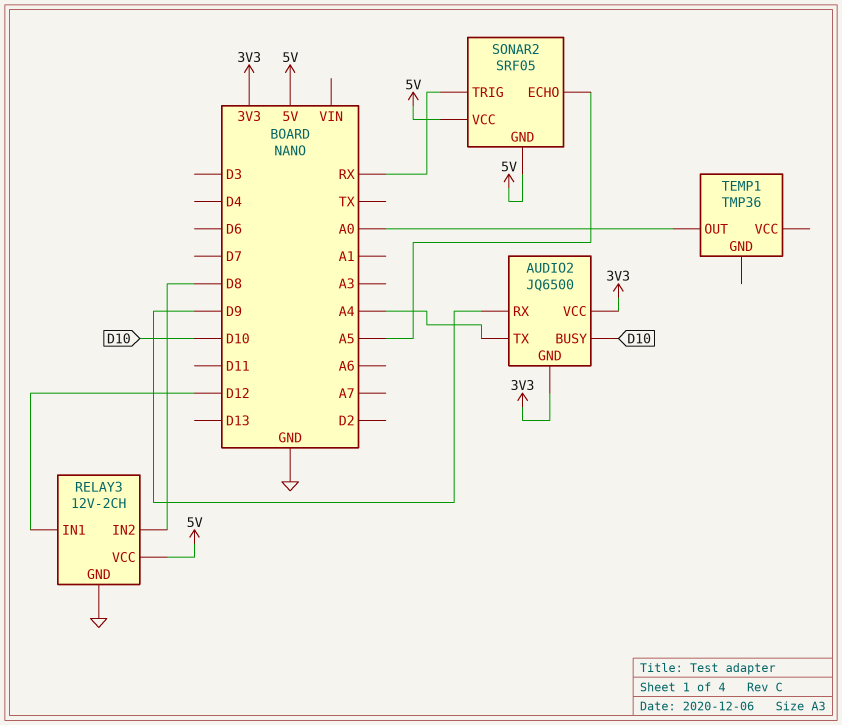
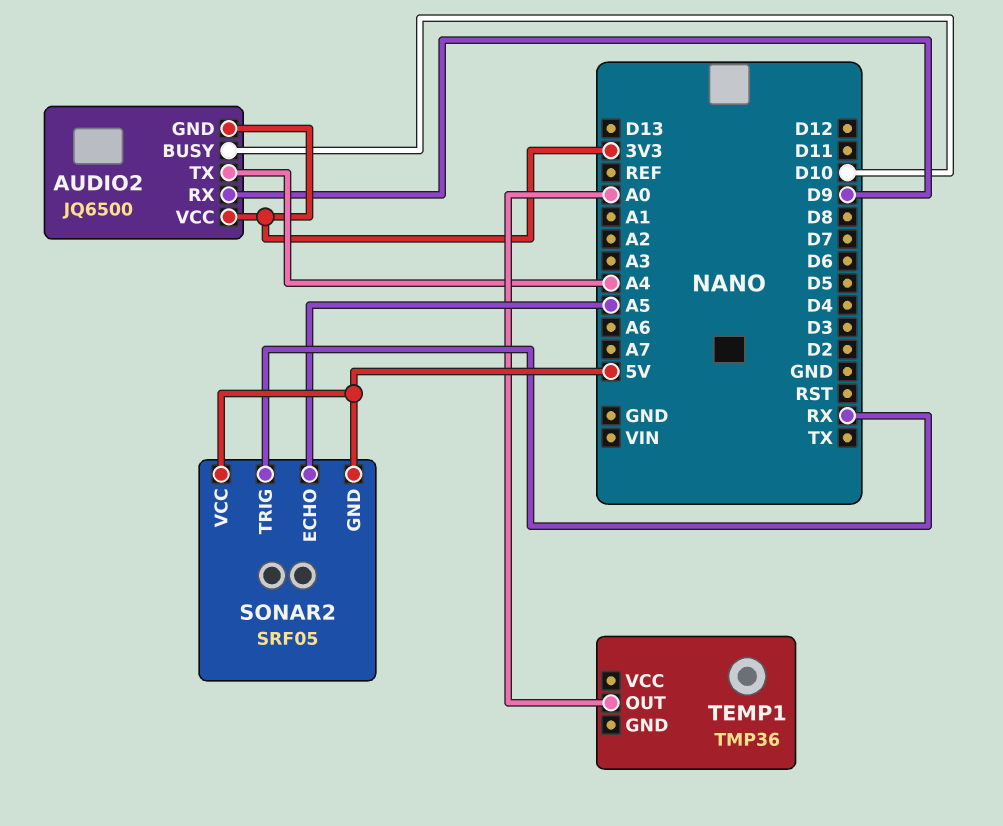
RELAY3: 12V-2CH -> none
RELAY3 pin GND: GND -> none
RELAY3 pin IN1: D12 -> none
RELAY3 pin IN2: D8 -> none
RELAY3 pin VCC: 5V -> none

